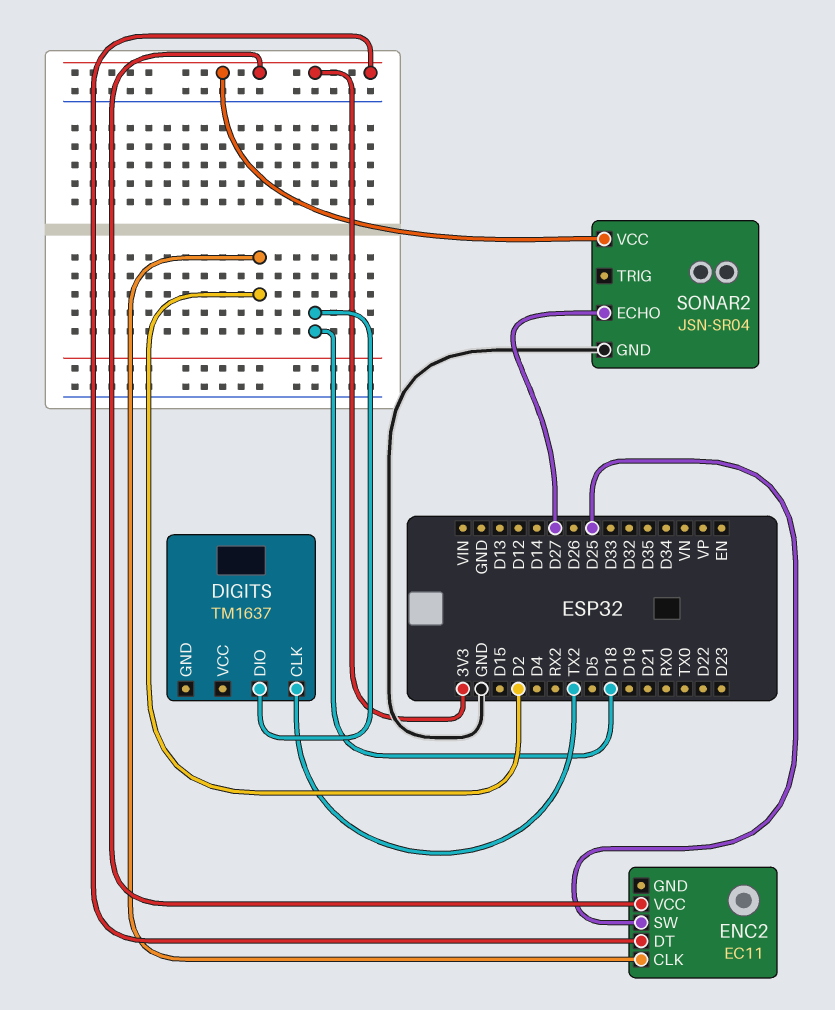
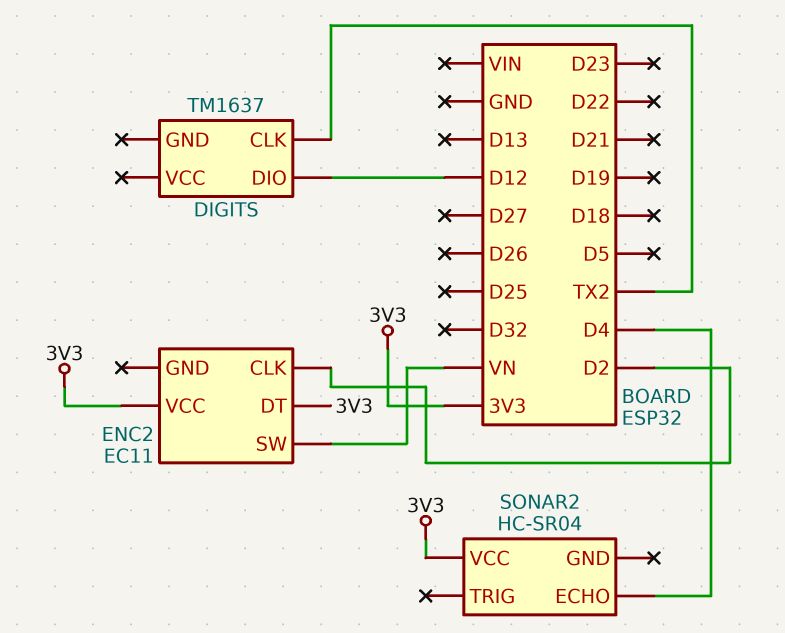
DIGITS pin DIO: D18 -> D12
ENC2 pin SW: D25 -> VN
SONAR2: JSN-SR04 -> HC-SR04
SONAR2 pin ECHO: D27 -> D4
SONAR2 pin GND: GND -> none

